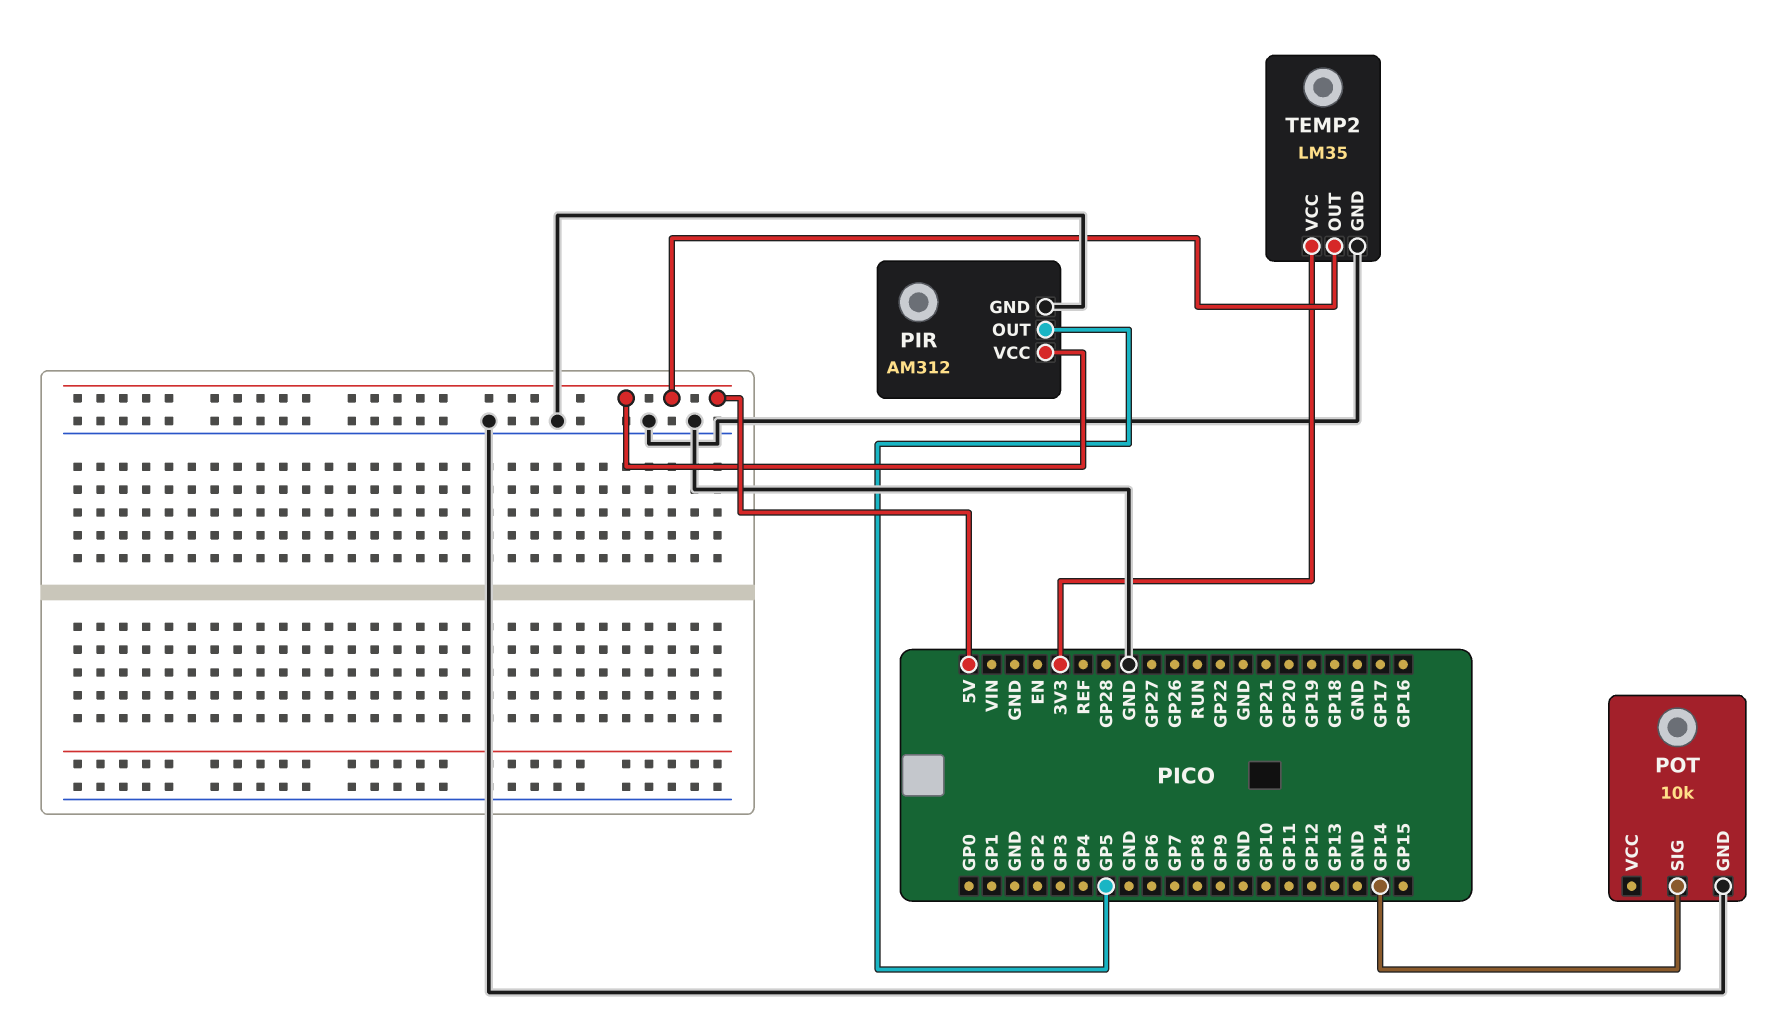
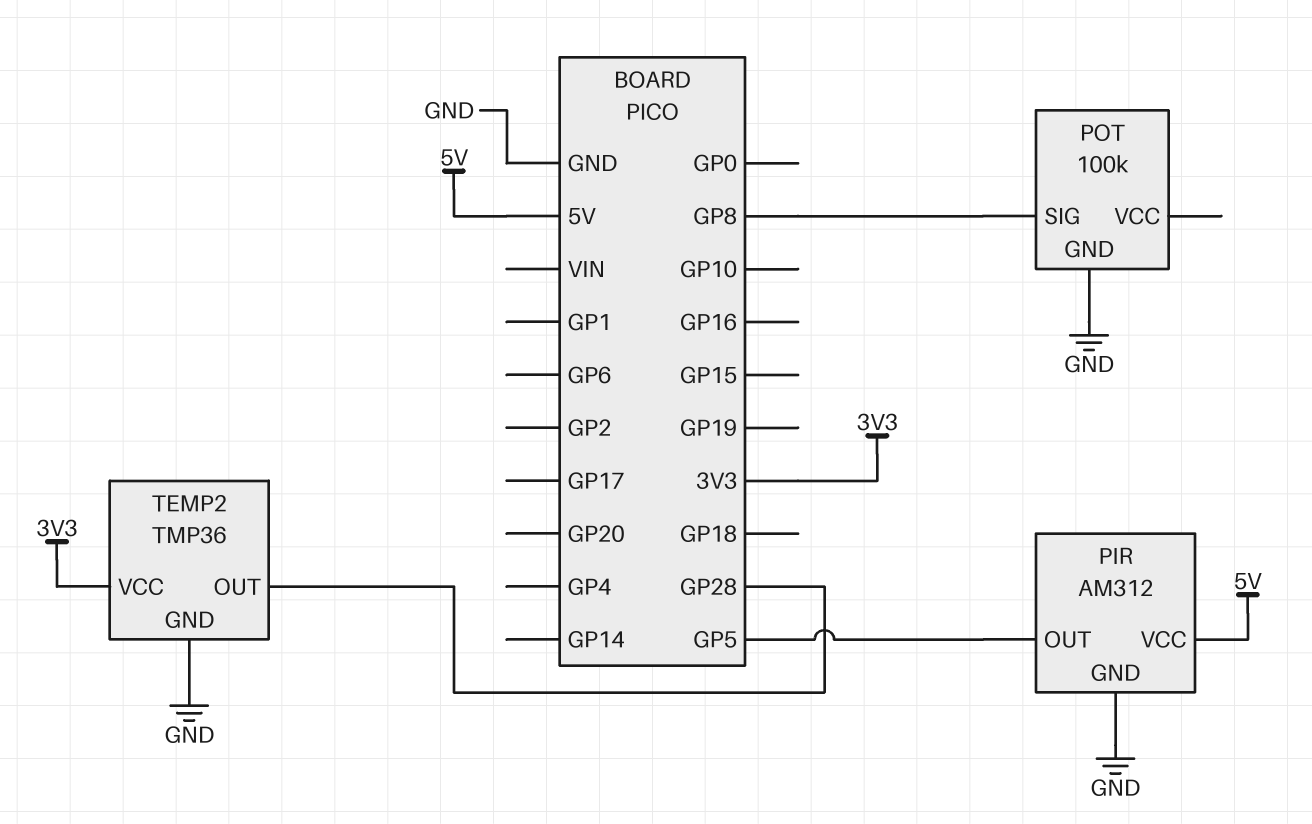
POT: 10k -> 100k
POT pin SIG: GP14 -> GP8
TEMP2: LM35 -> TMP36
TEMP2 pin OUT: 5V -> GP28

